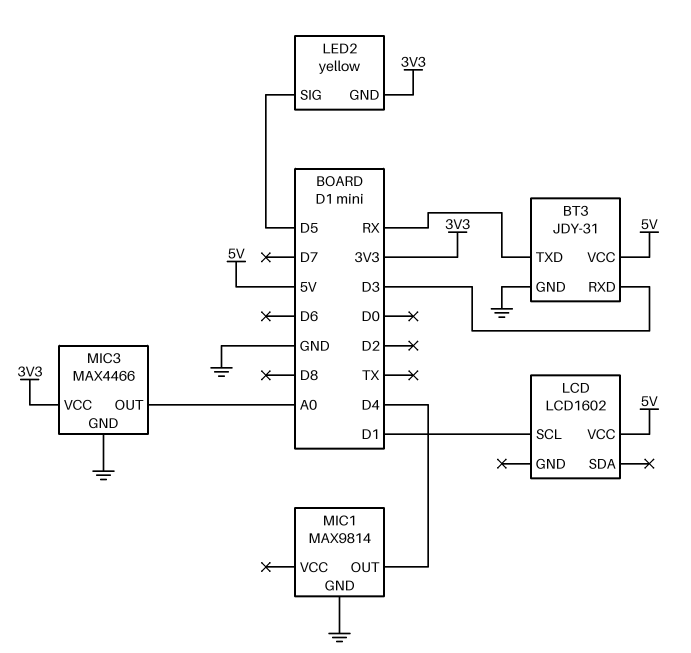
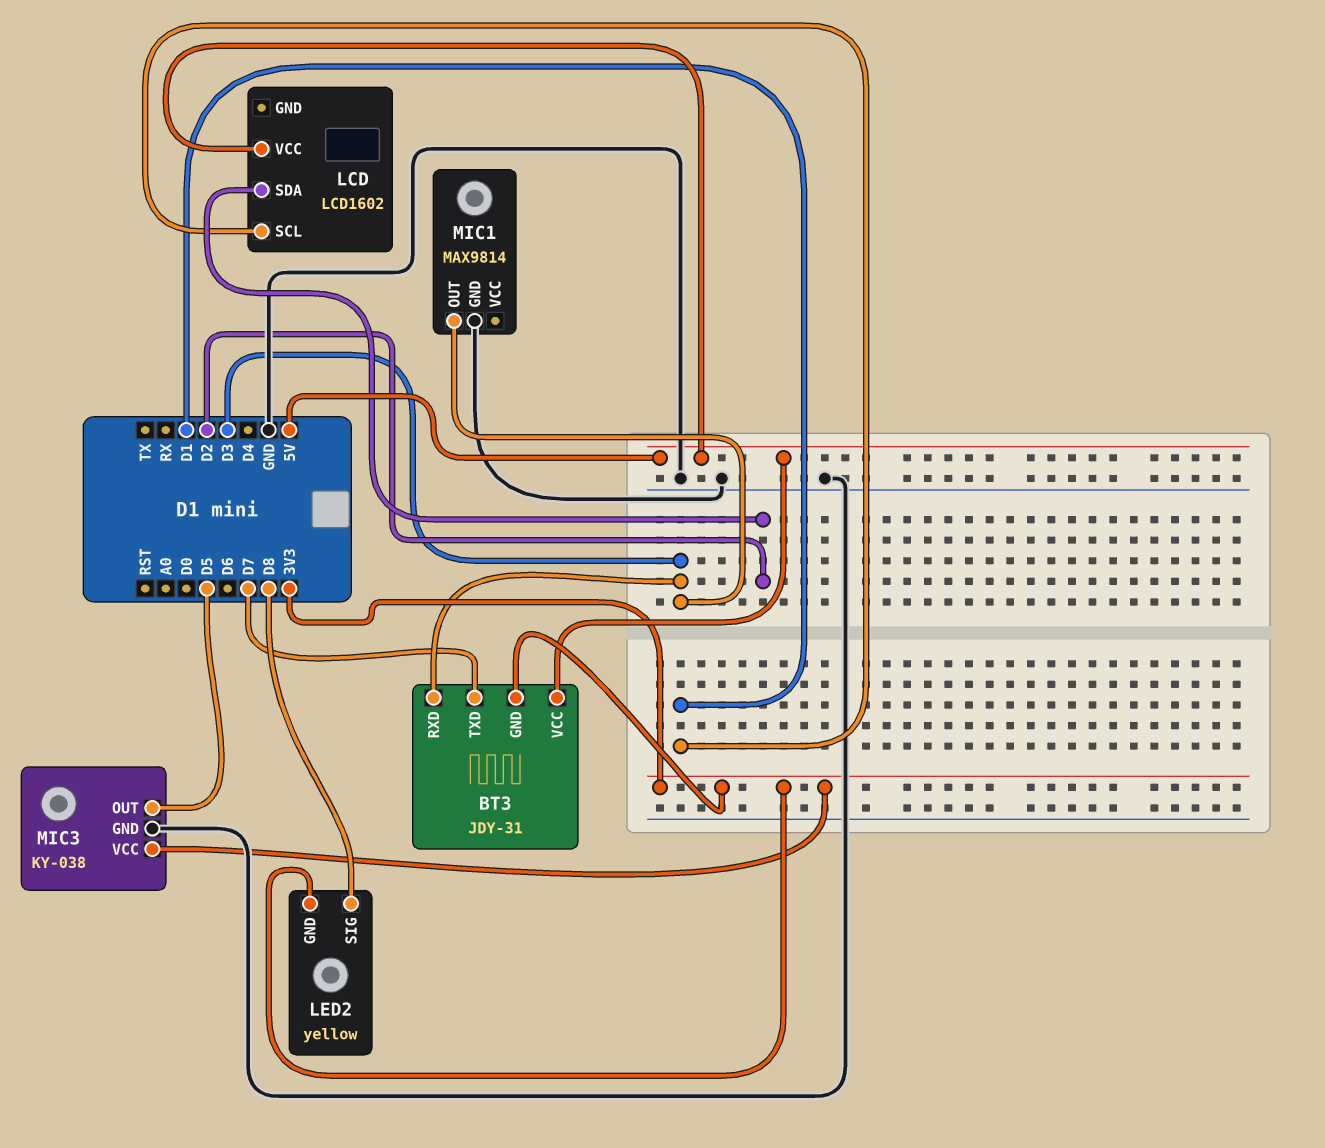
BT3 pin GND: GND -> 3V3
BT3 pin TXD: RX -> D7
LCD pin SDA: none -> D2
LED2 pin SIG: D5 -> D8
MIC1 pin OUT: D4 -> D3
MIC3: MAX4466 -> KY-038
MIC3 pin OUT: A0 -> D5

